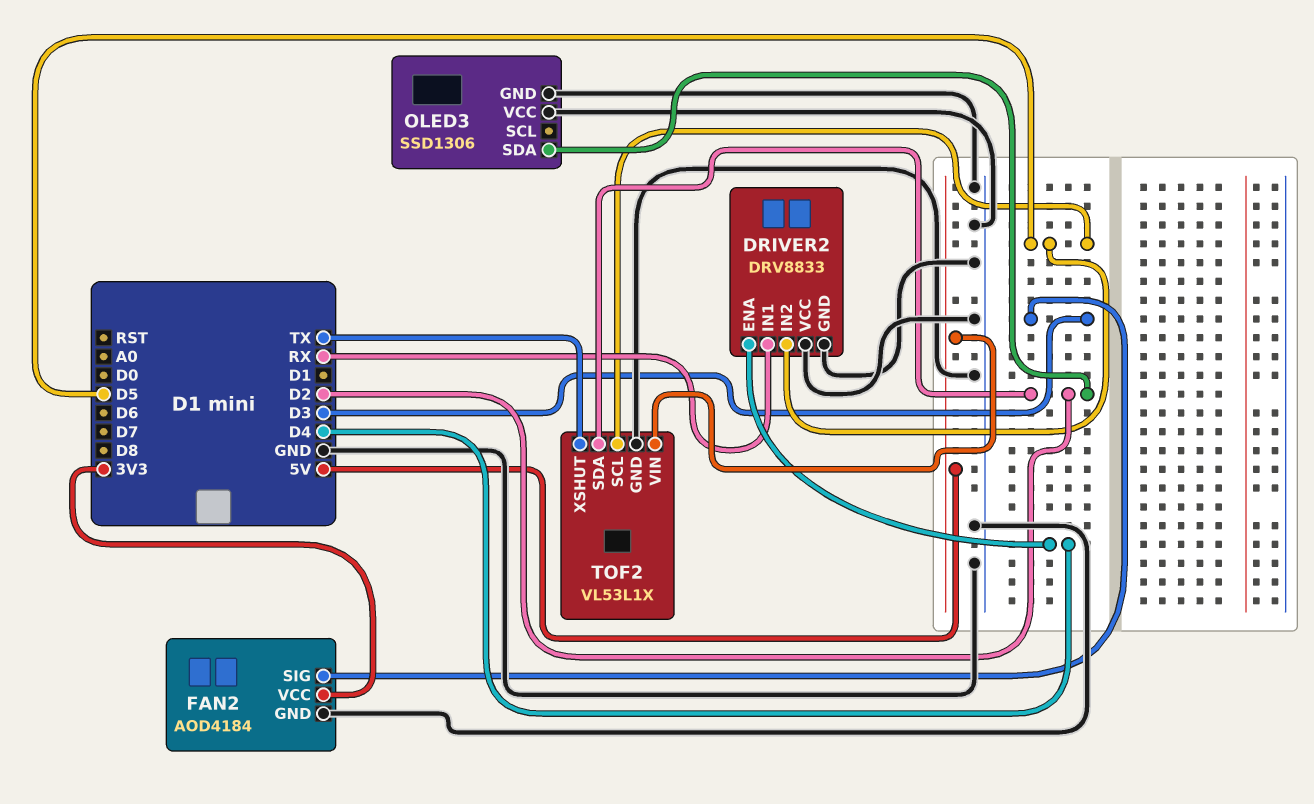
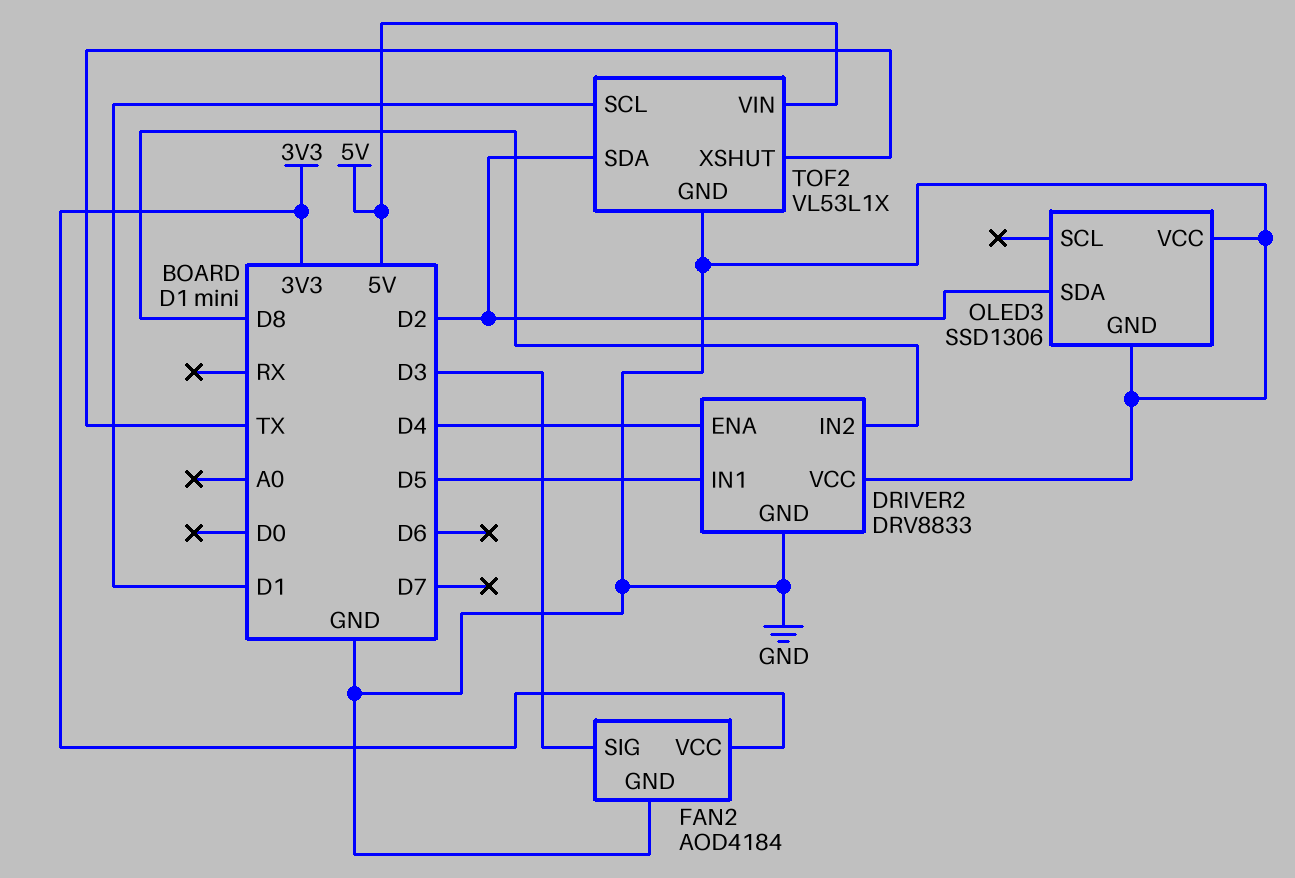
DRIVER2 pin IN1: RX -> D5
DRIVER2 pin IN2: D5 -> D8
TOF2 pin SCL: D5 -> D1

